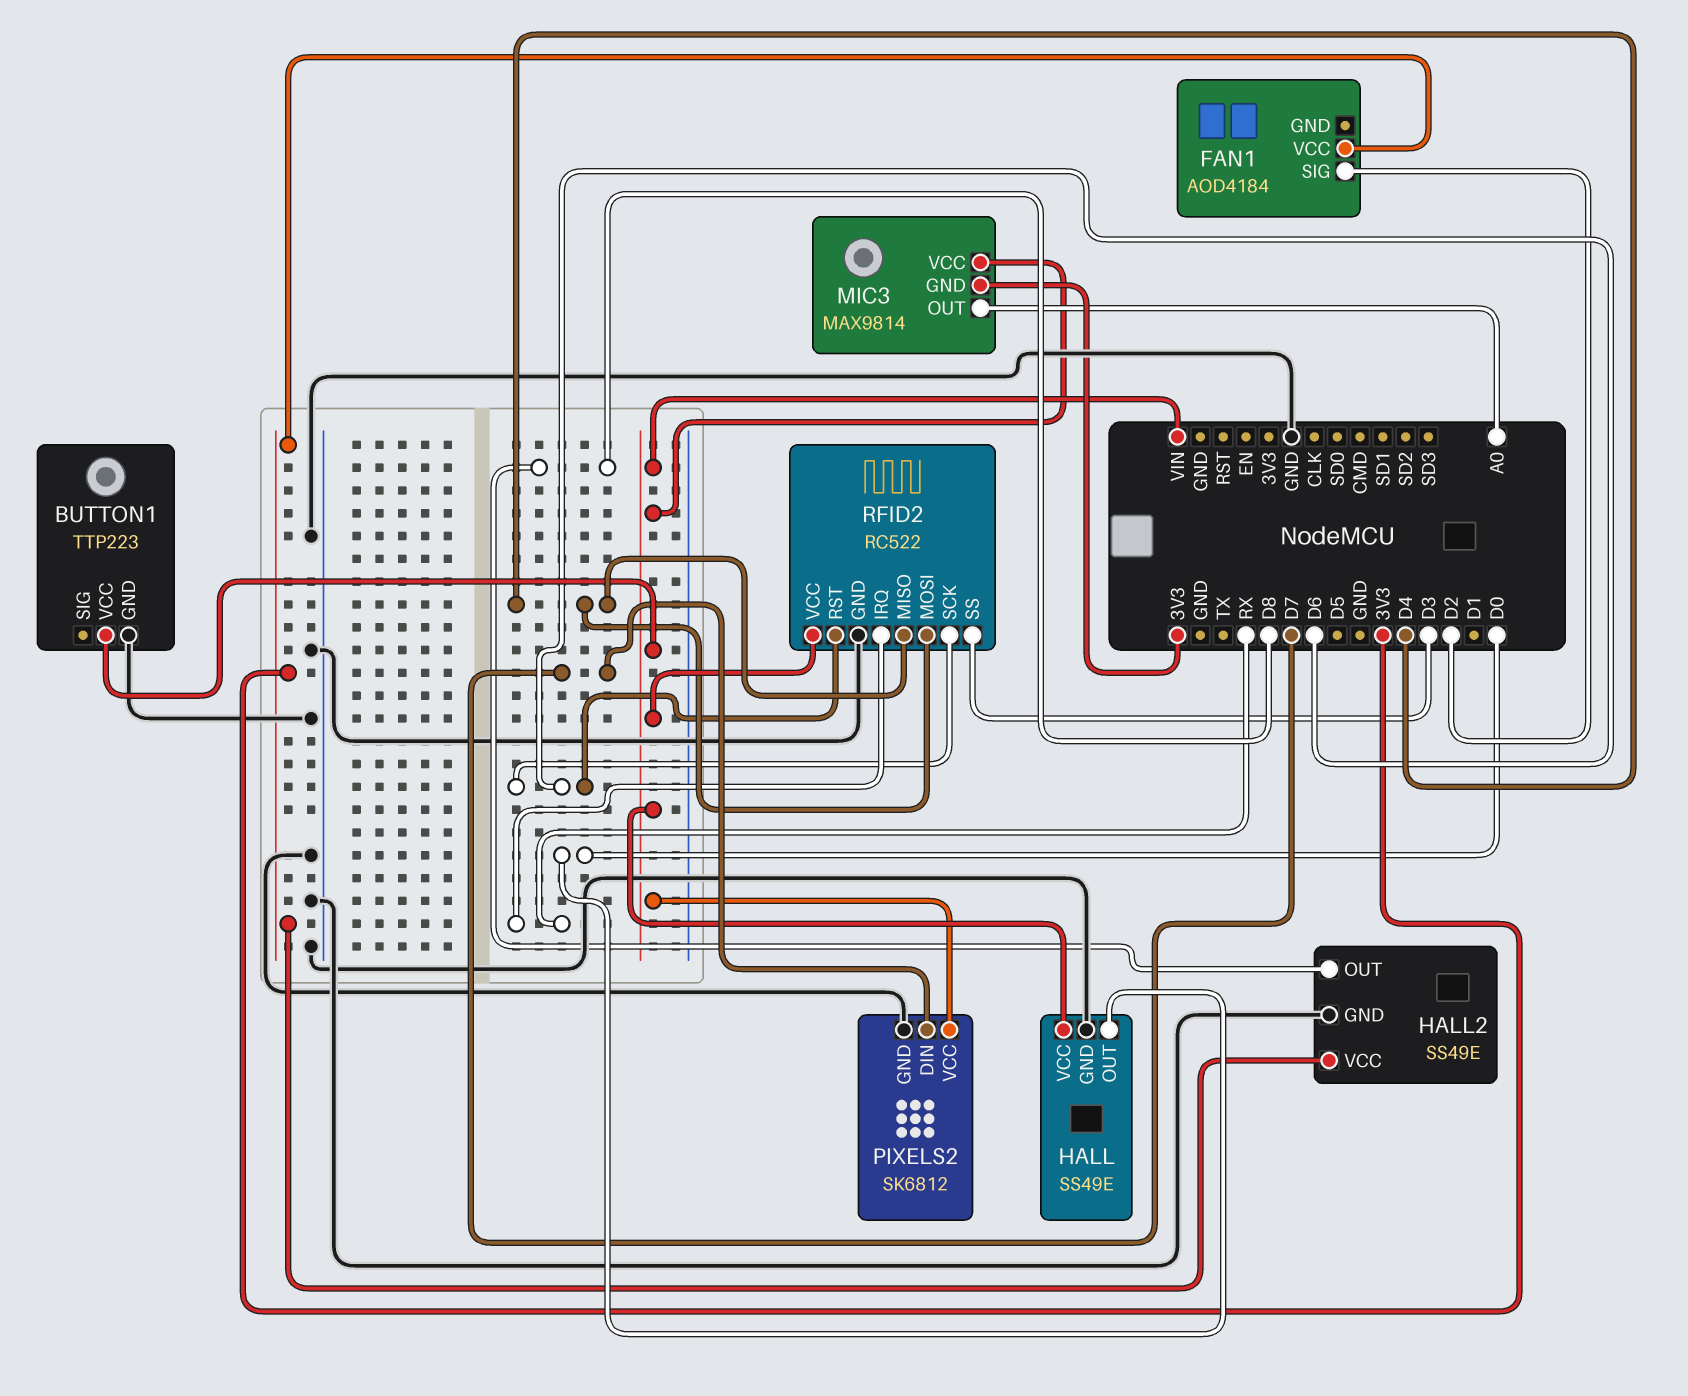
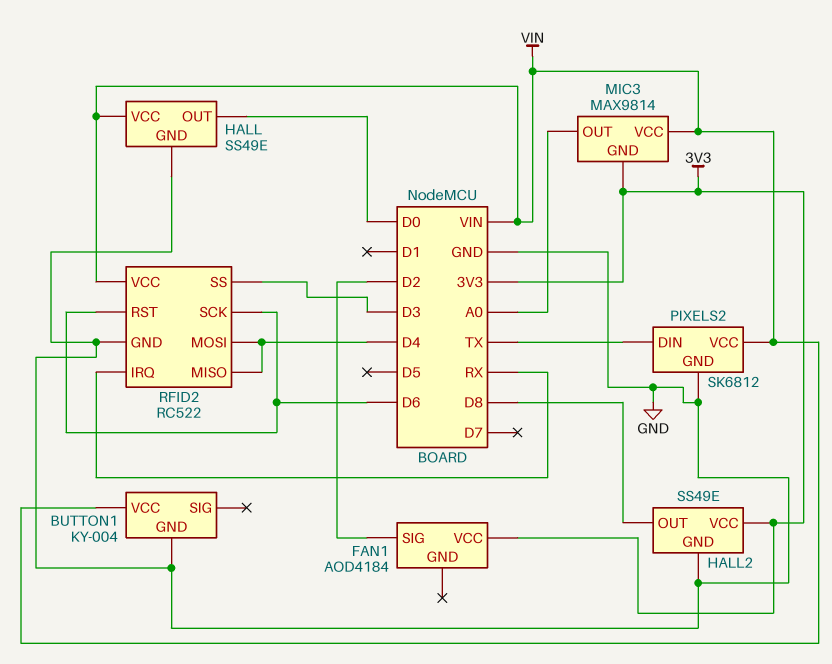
BUTTON1: TTP223 -> KY-004
PIXELS2 pin DIN: D7 -> TX

